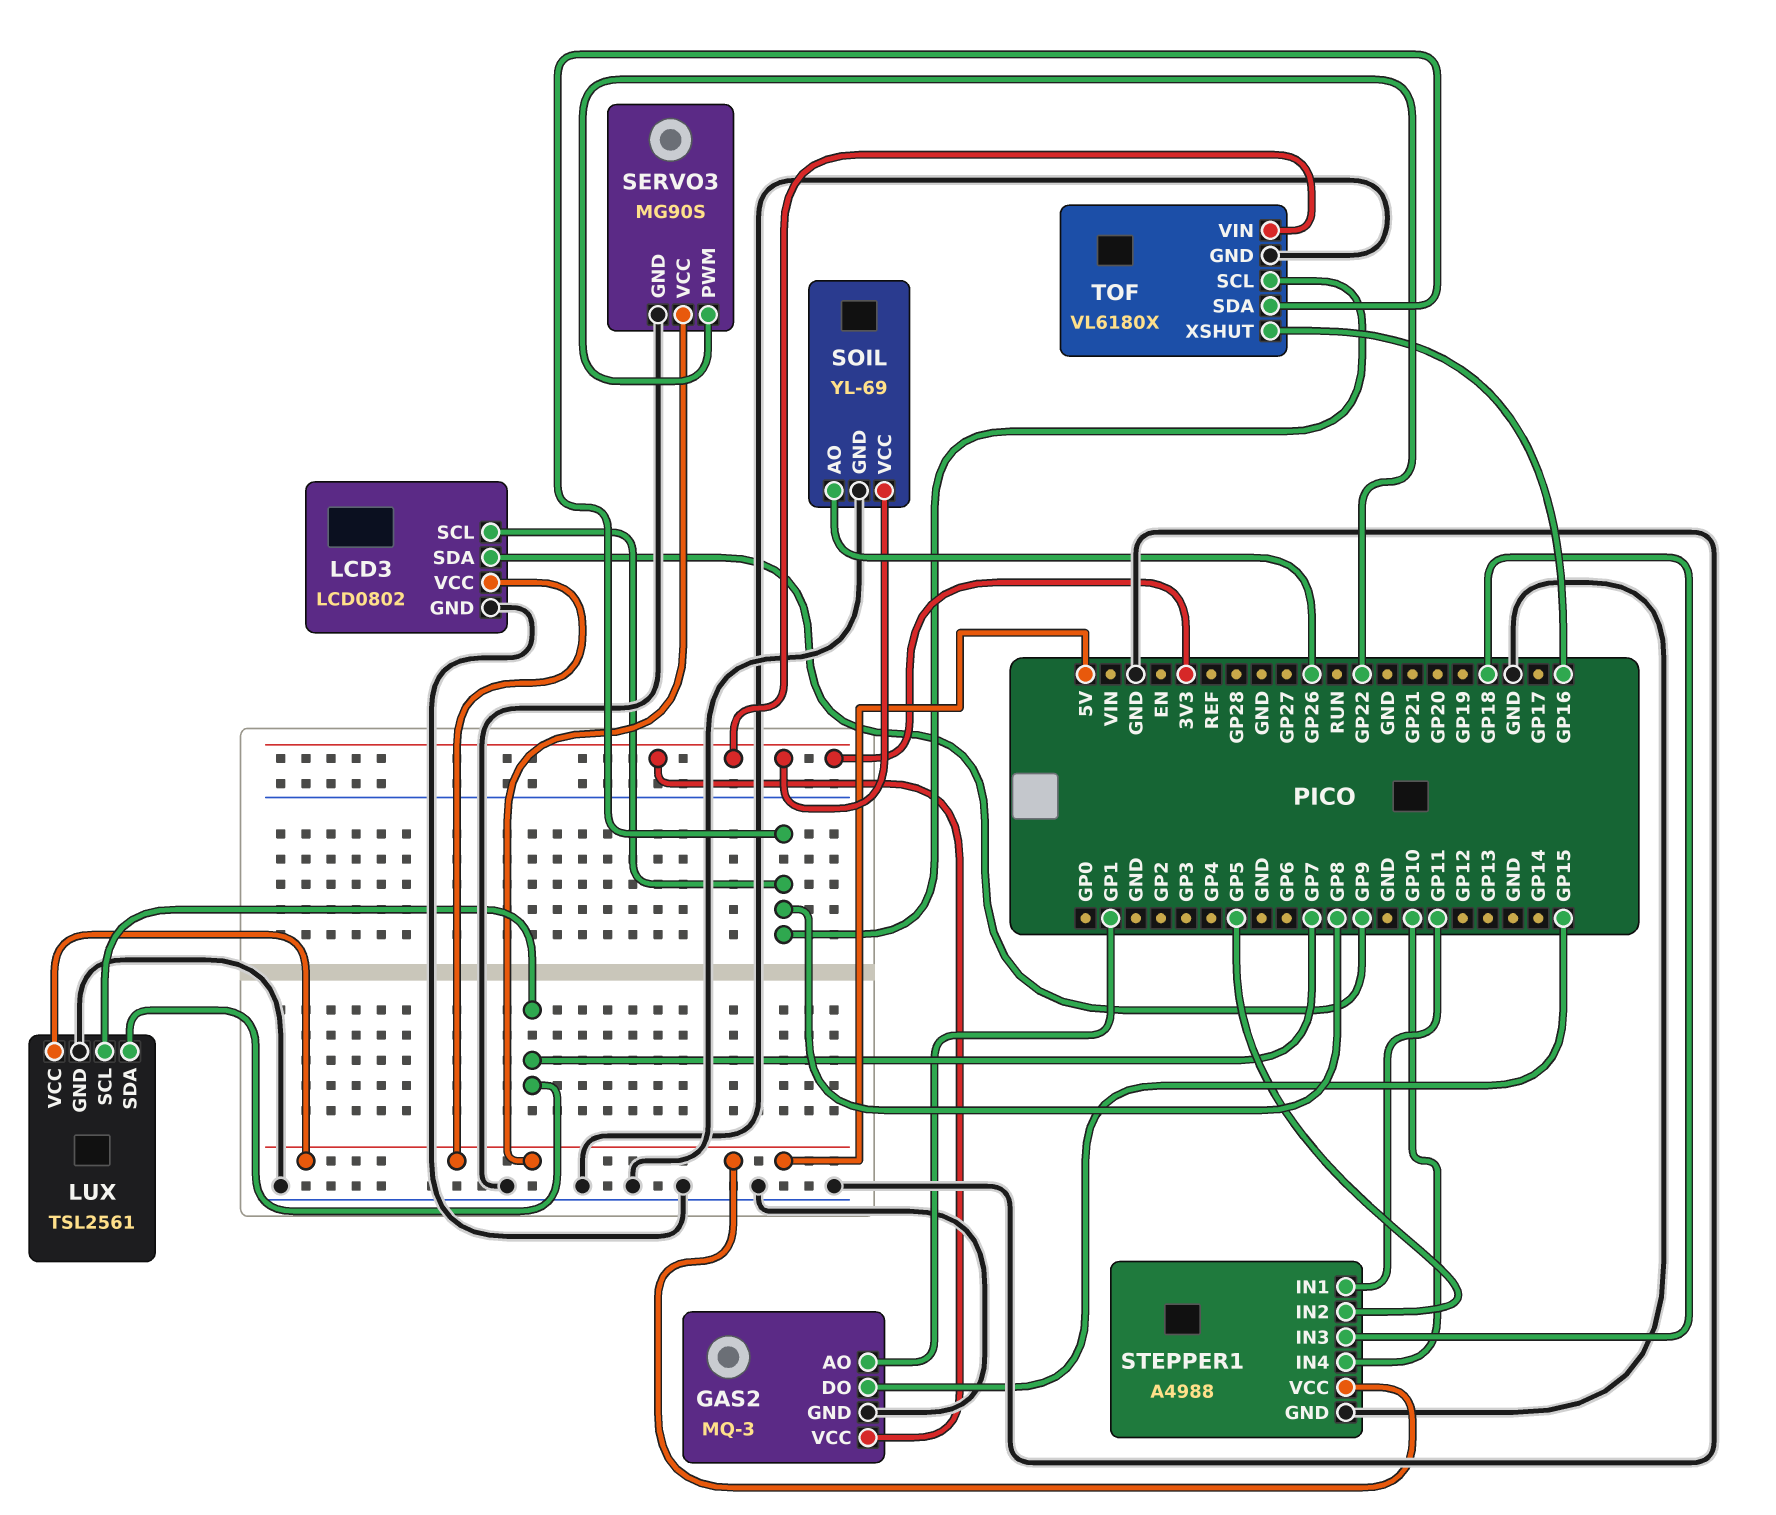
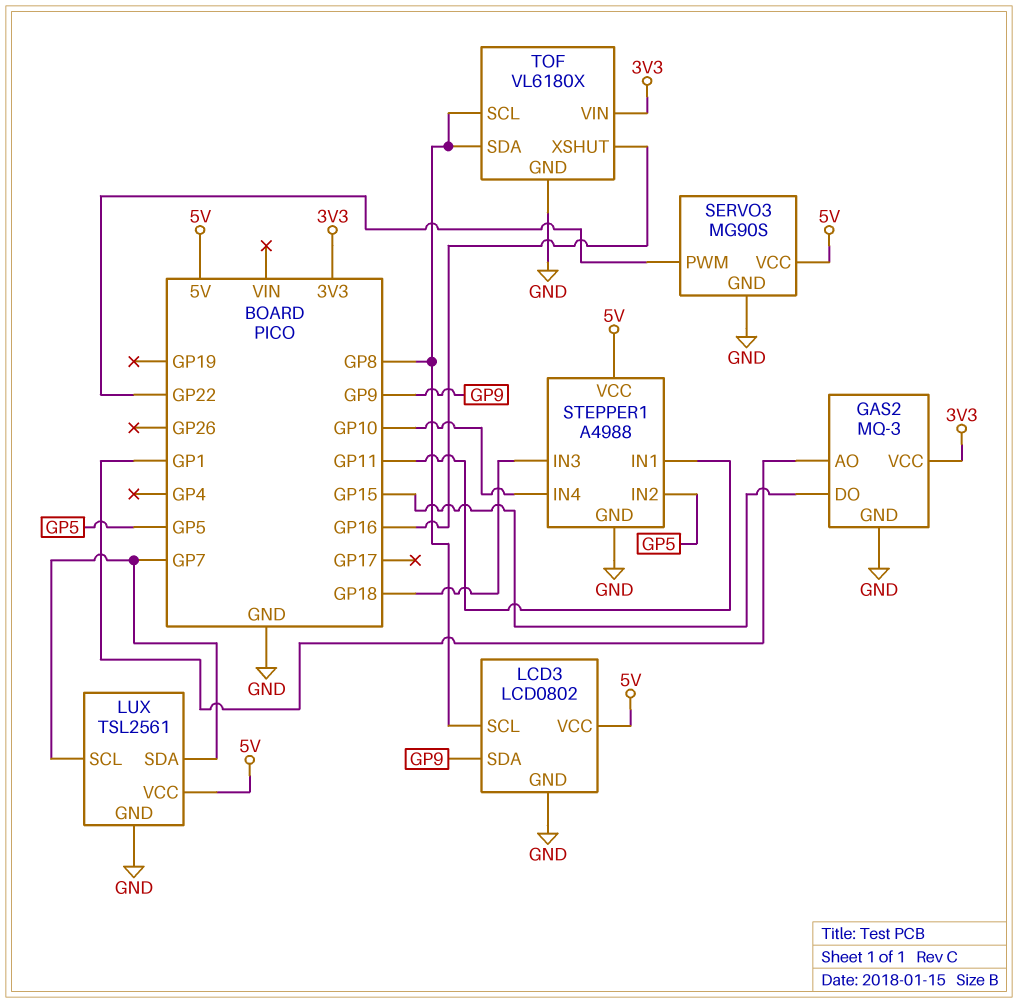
SOIL: YL-69 -> none
SOIL pin AO: GP26 -> none
SOIL pin GND: GND -> none
SOIL pin VCC: 3V3 -> none

